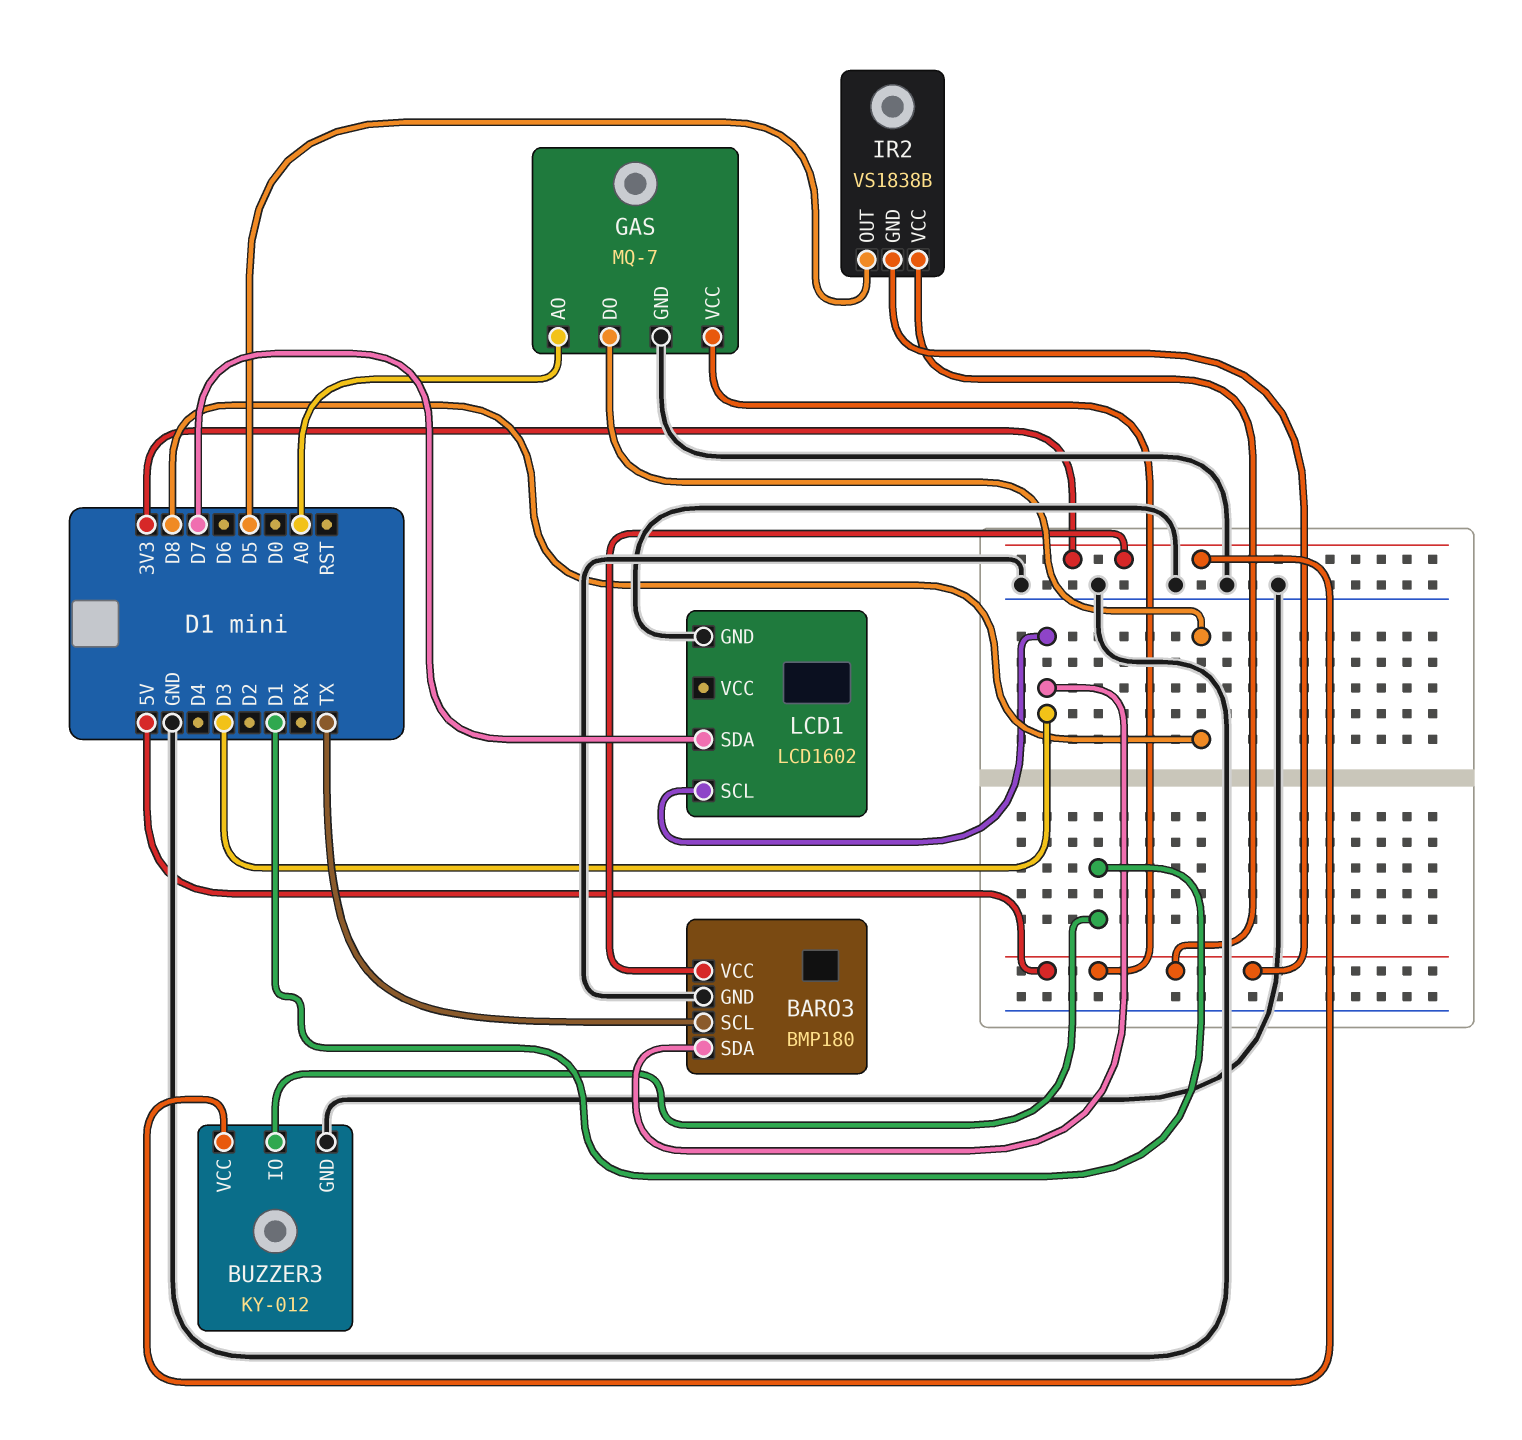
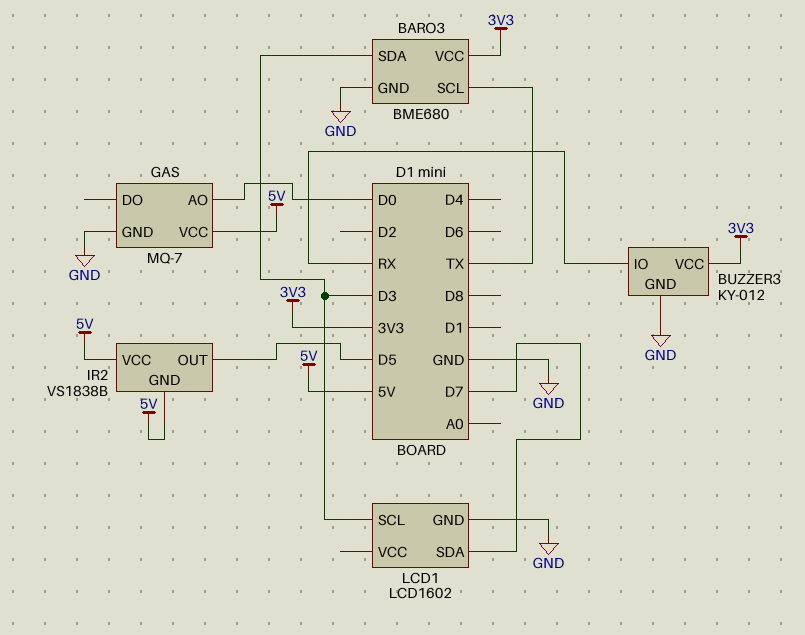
BARO3: BMP180 -> BME680
BUZZER3 pin IO: D1 -> RX
GAS pin AO: A0 -> D0
GAS pin DO: D8 -> none

